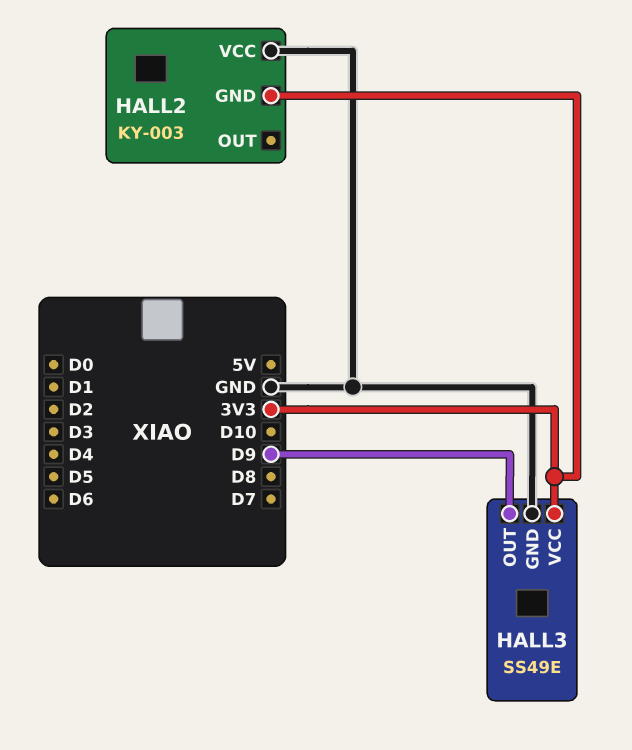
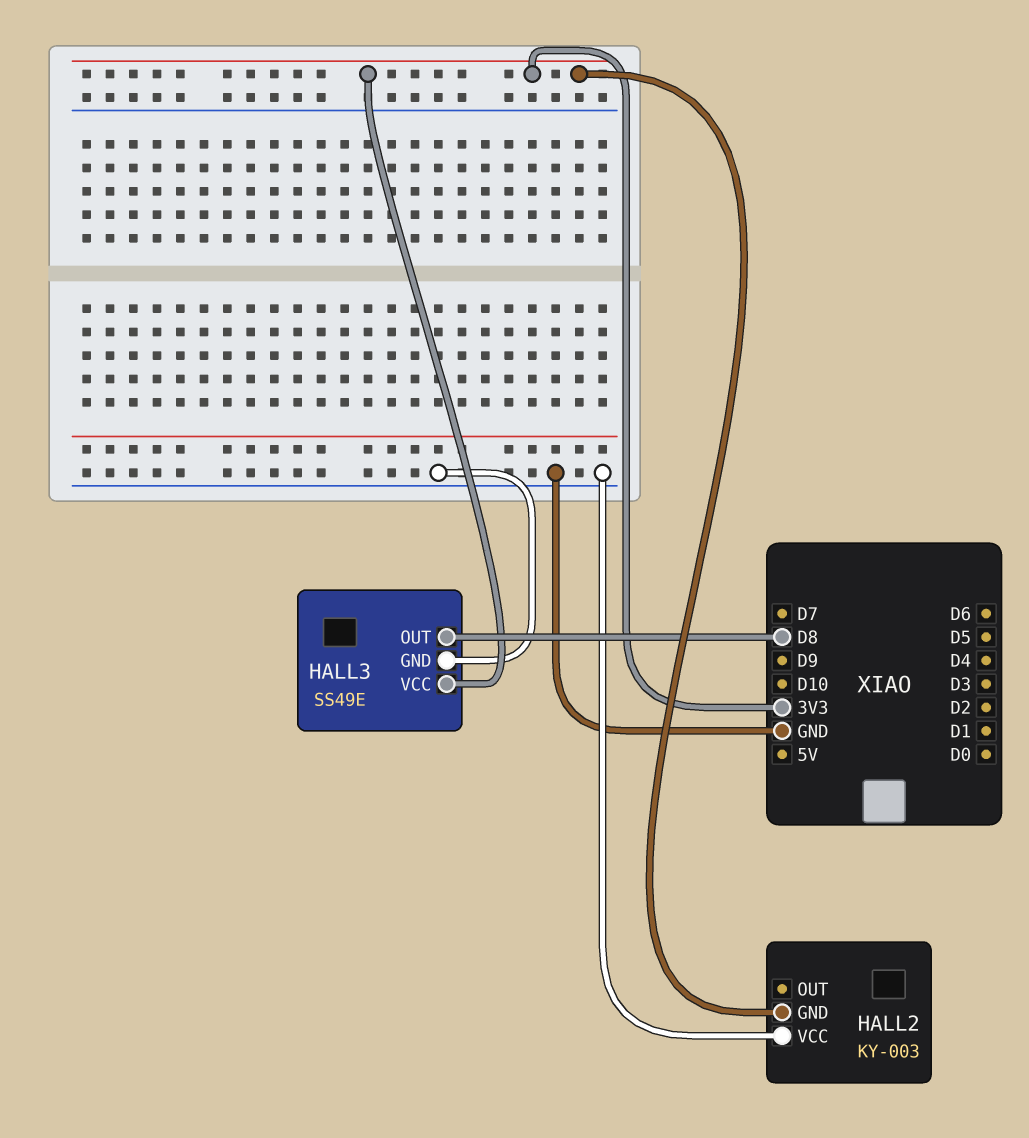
HALL3 pin OUT: D9 -> D8

